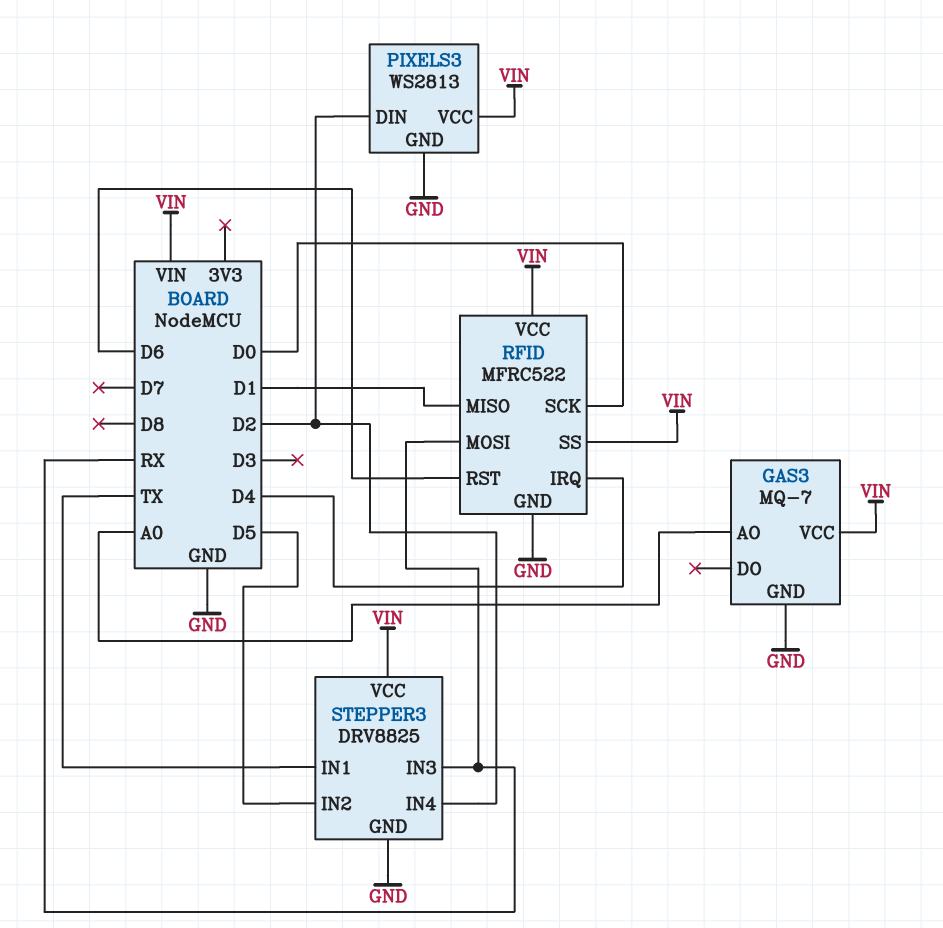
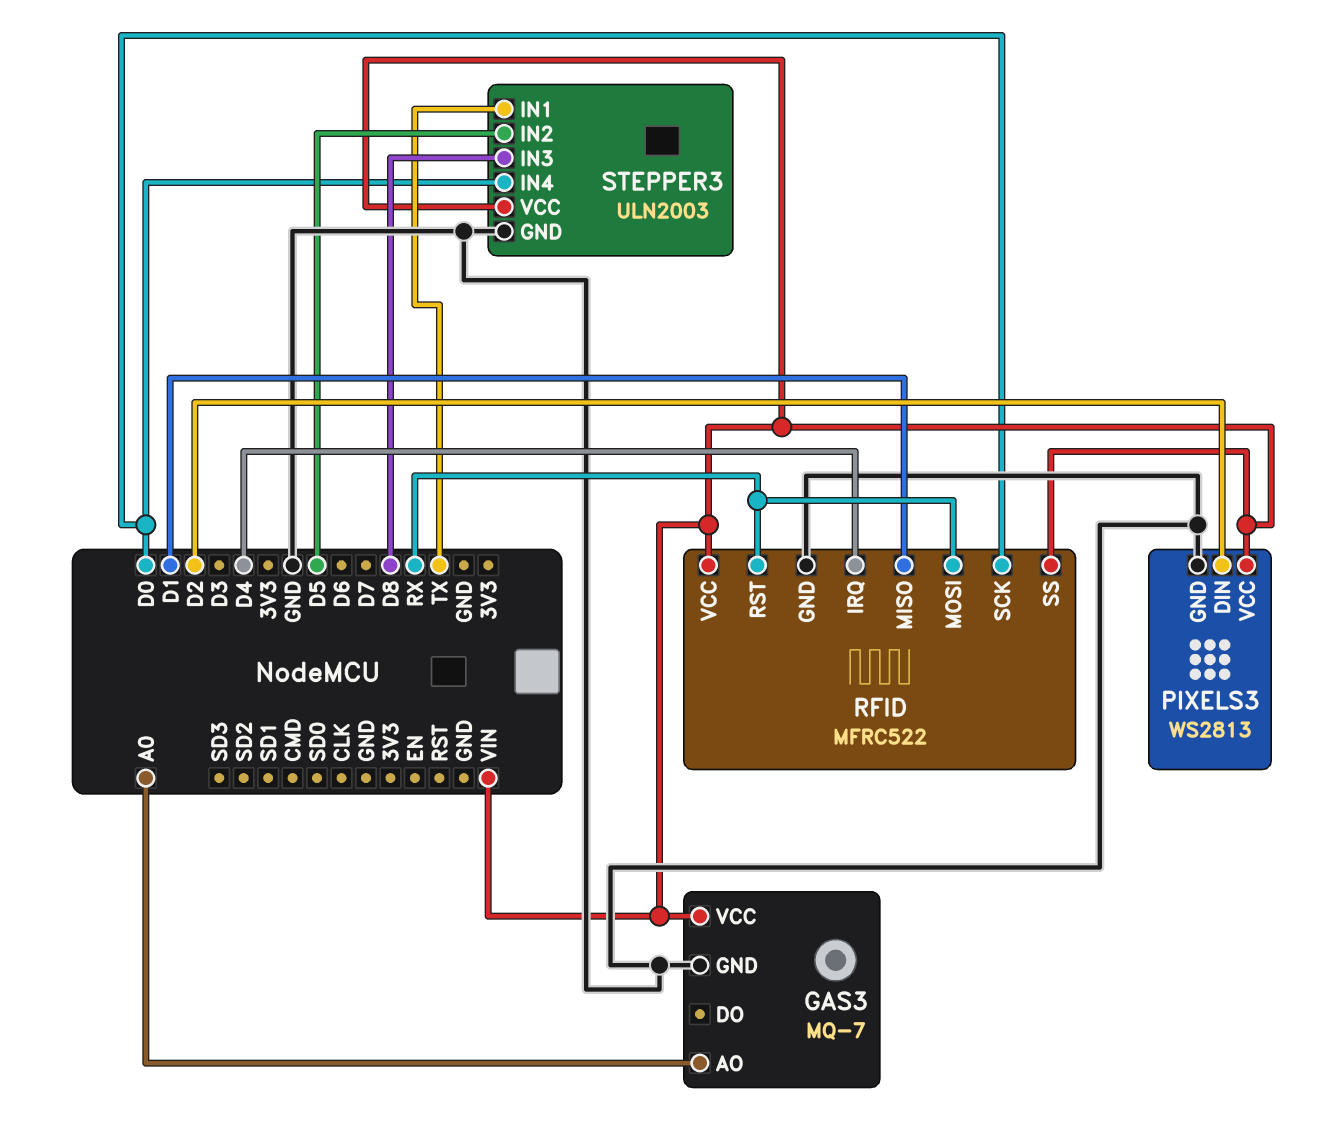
RFID pin RST: D6 -> RX
STEPPER3: DRV8825 -> ULN2003
STEPPER3 pin IN3: RX -> D8
STEPPER3 pin IN4: D2 -> D0

